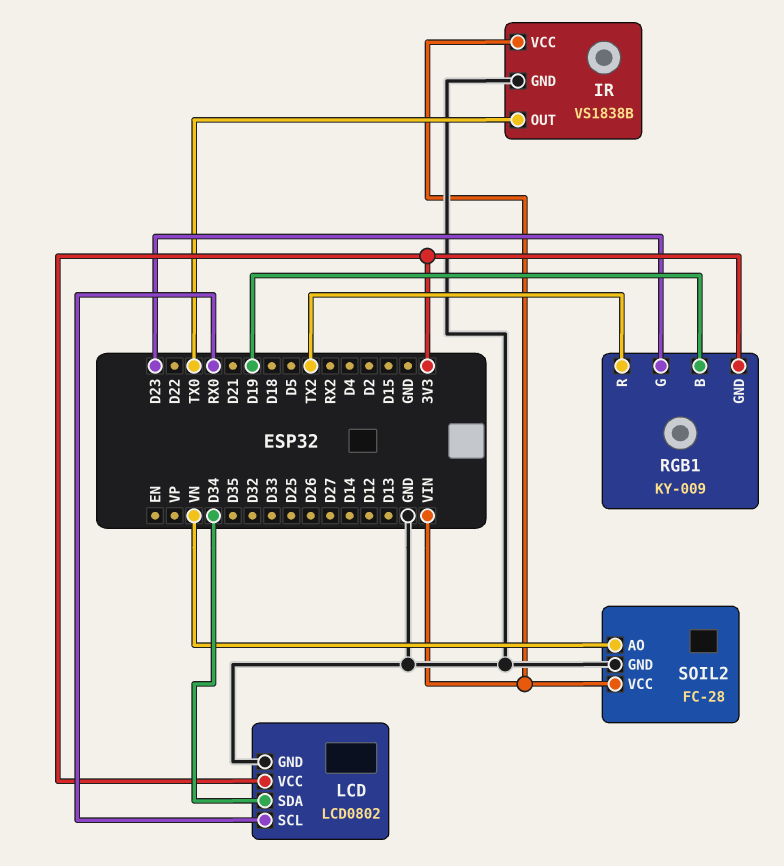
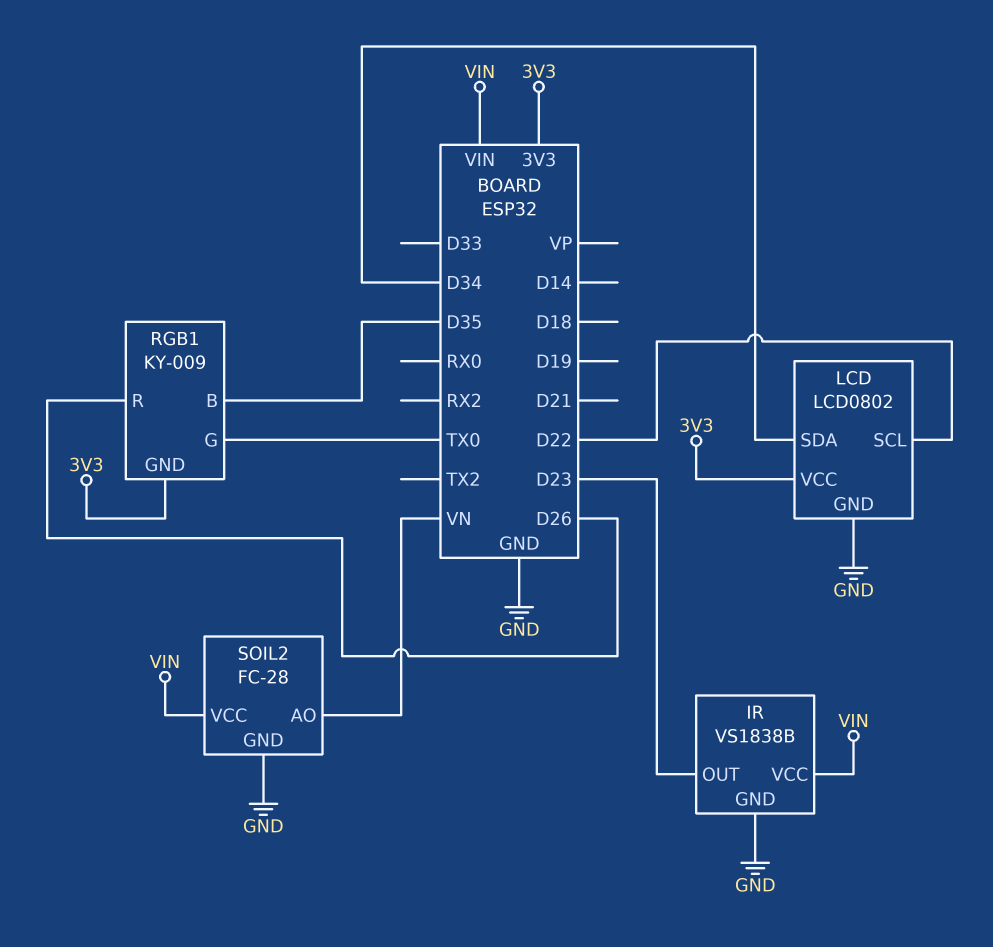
IR pin OUT: TX0 -> D23
LCD pin SCL: RX0 -> D22
RGB1 pin B: D19 -> D35
RGB1 pin G: D23 -> TX0
RGB1 pin R: TX2 -> D26

